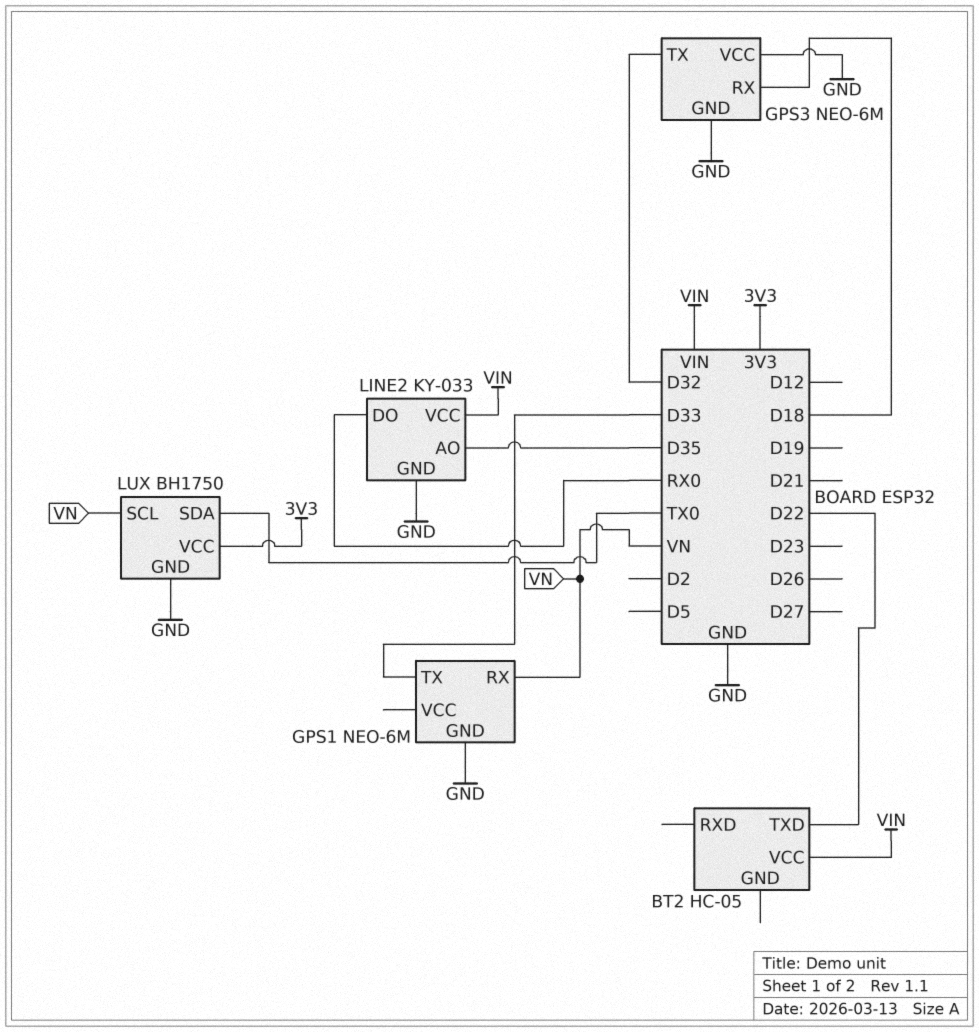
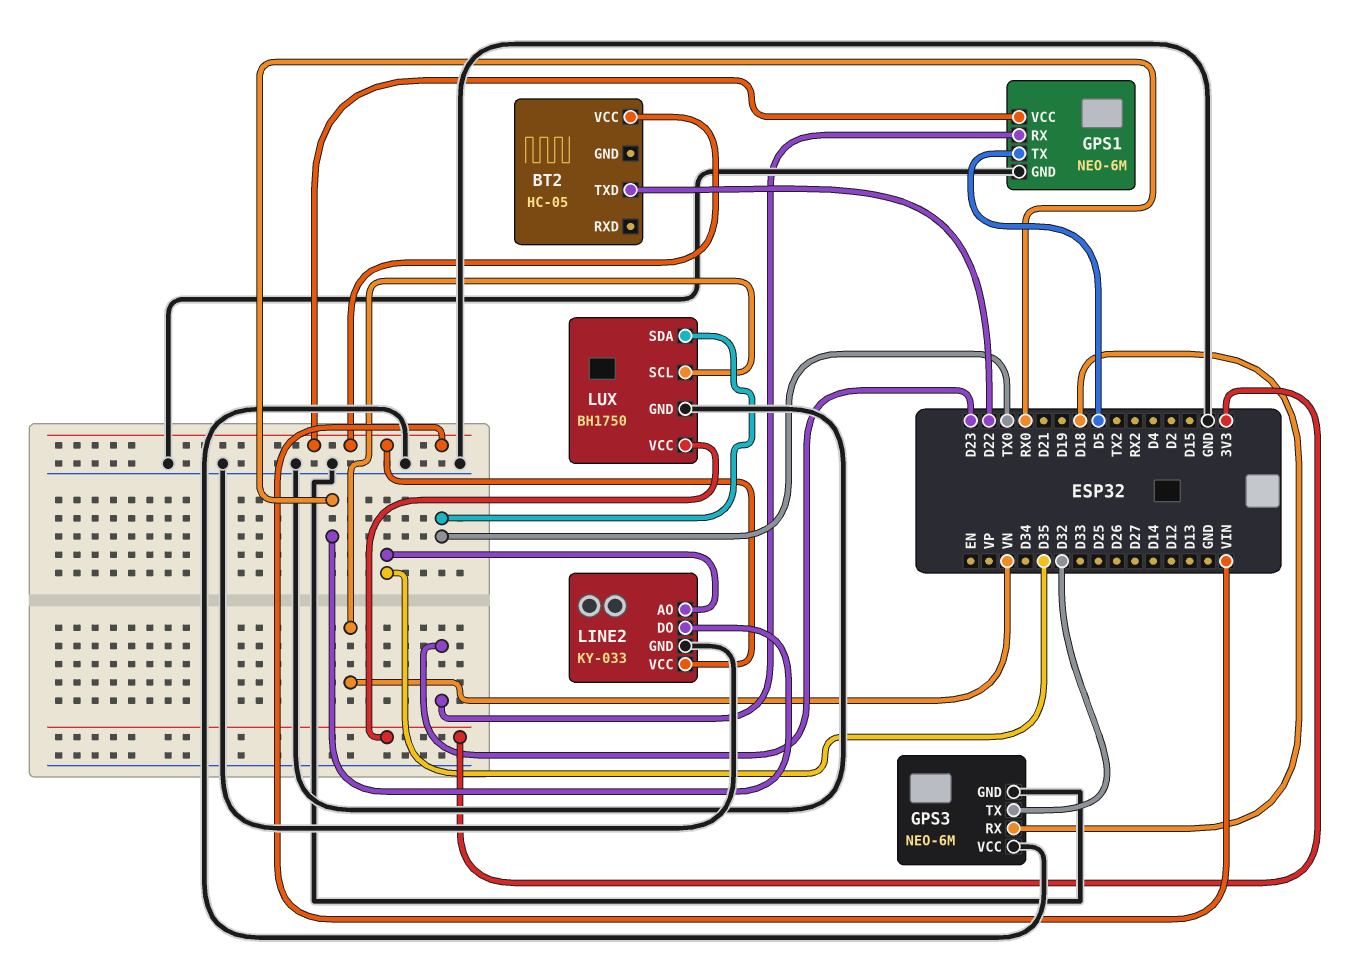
GPS1 pin RX: VN -> D23
GPS1 pin TX: D33 -> D5
GPS1 pin VCC: none -> VIN

